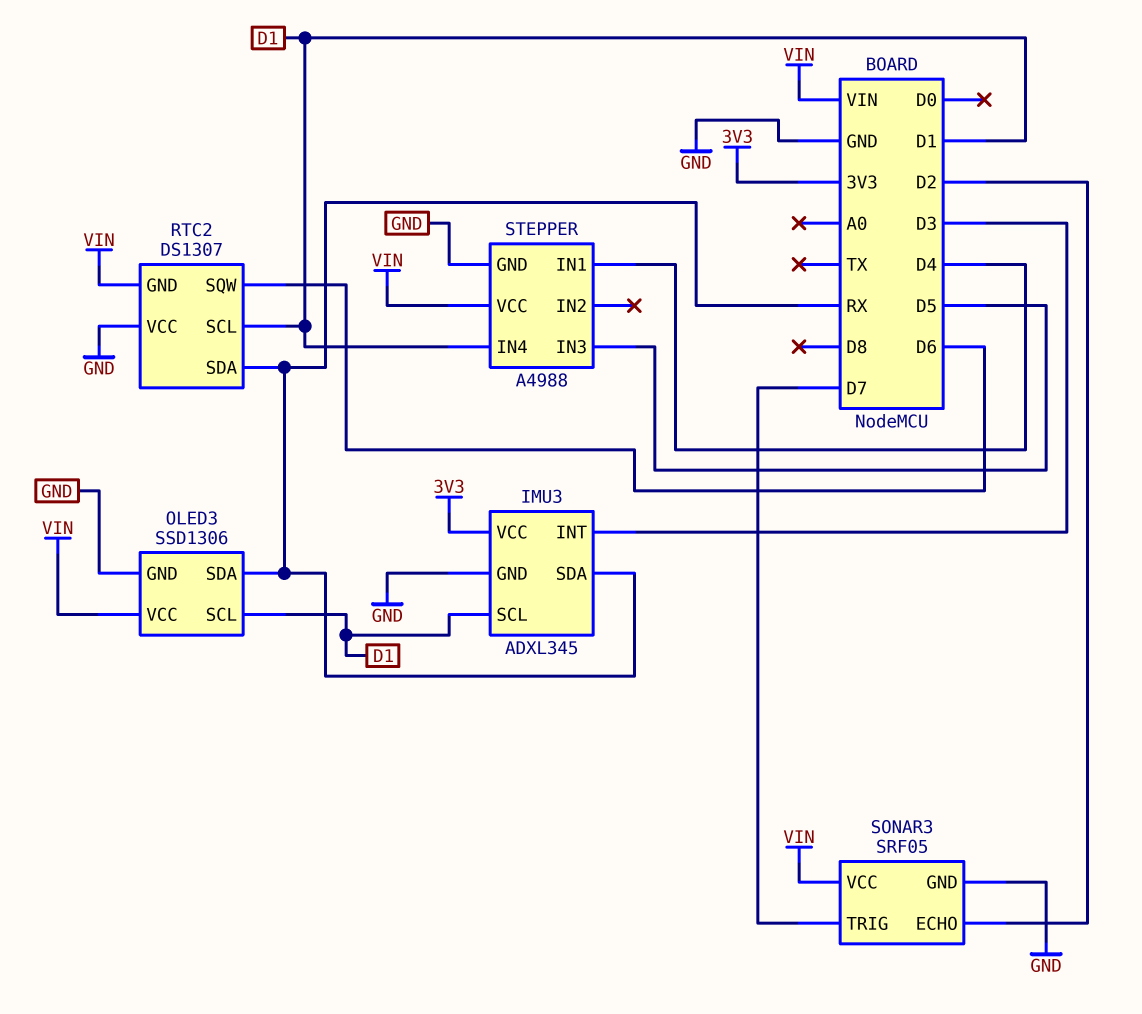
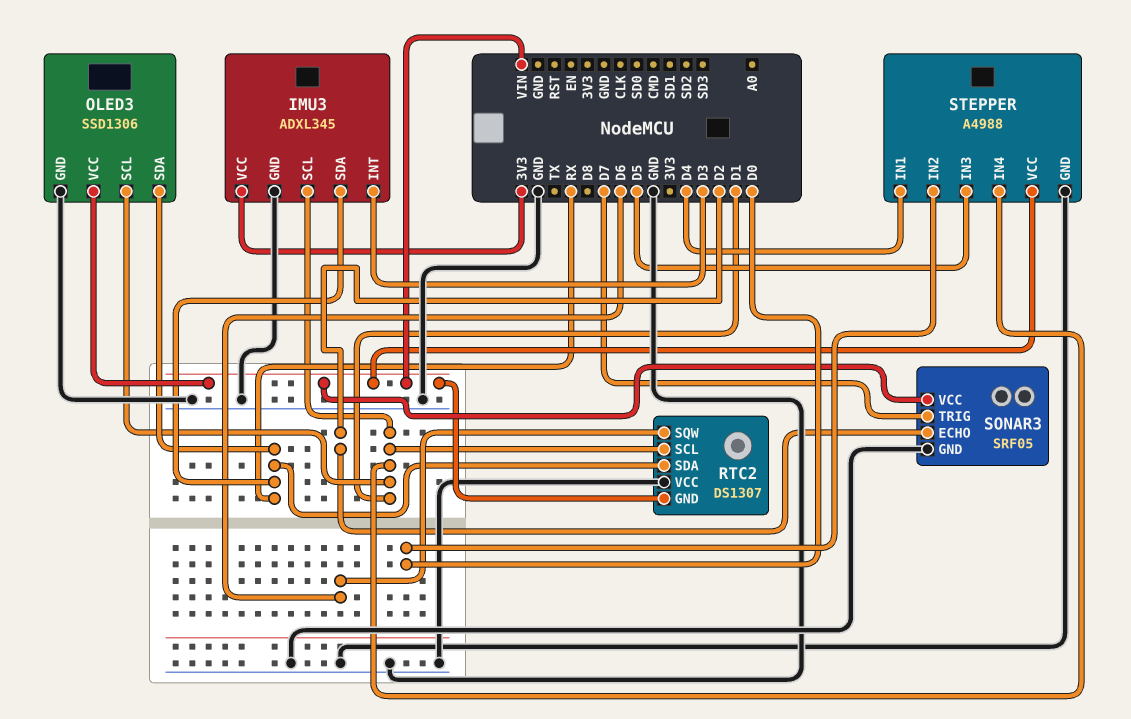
STEPPER pin IN2: none -> D0

